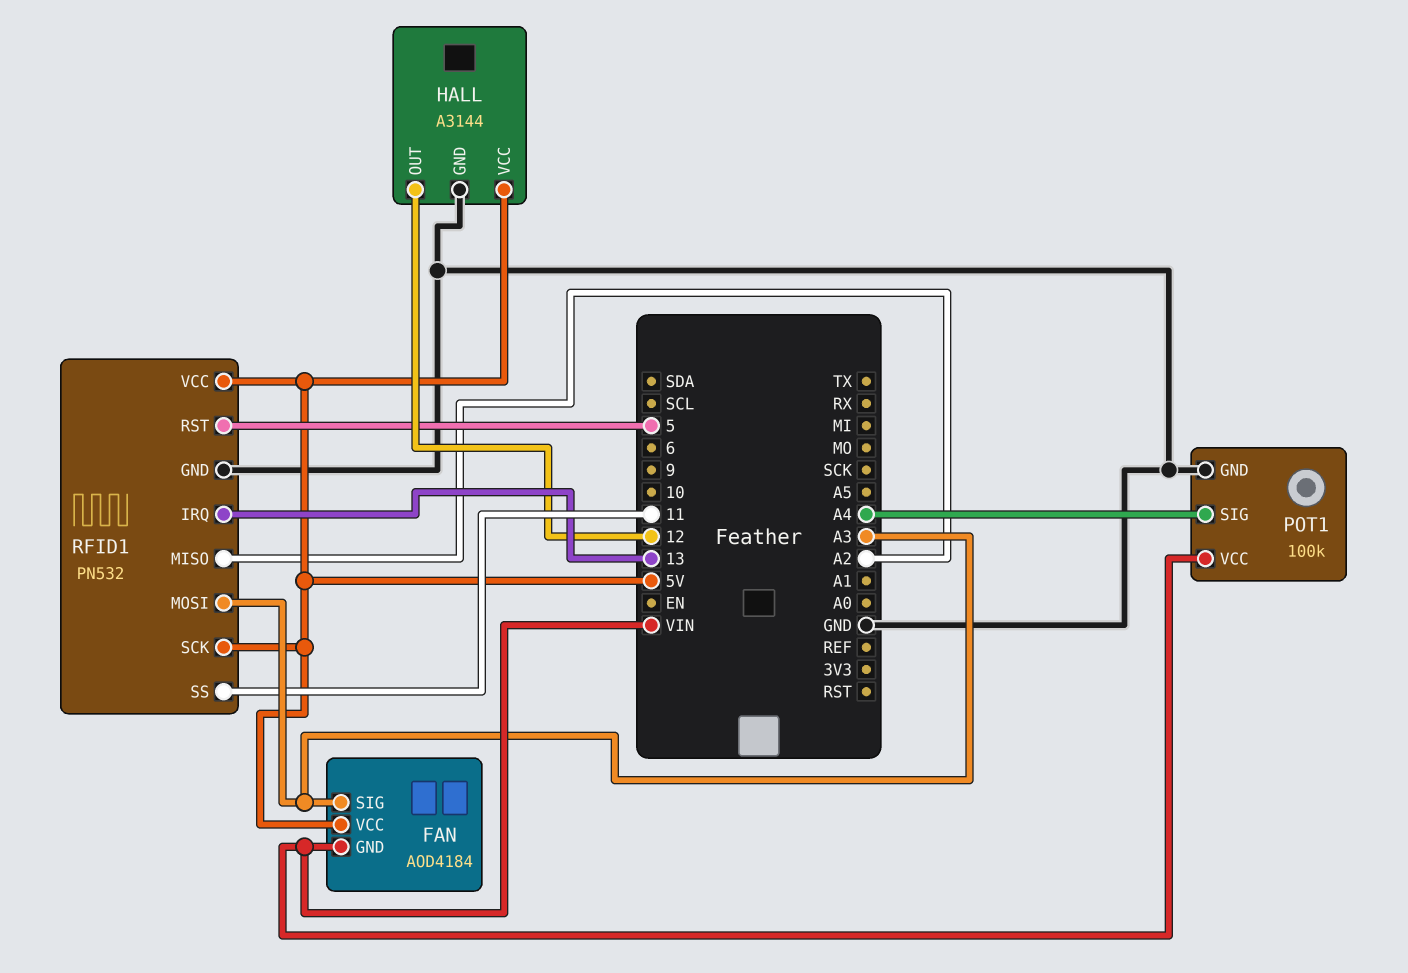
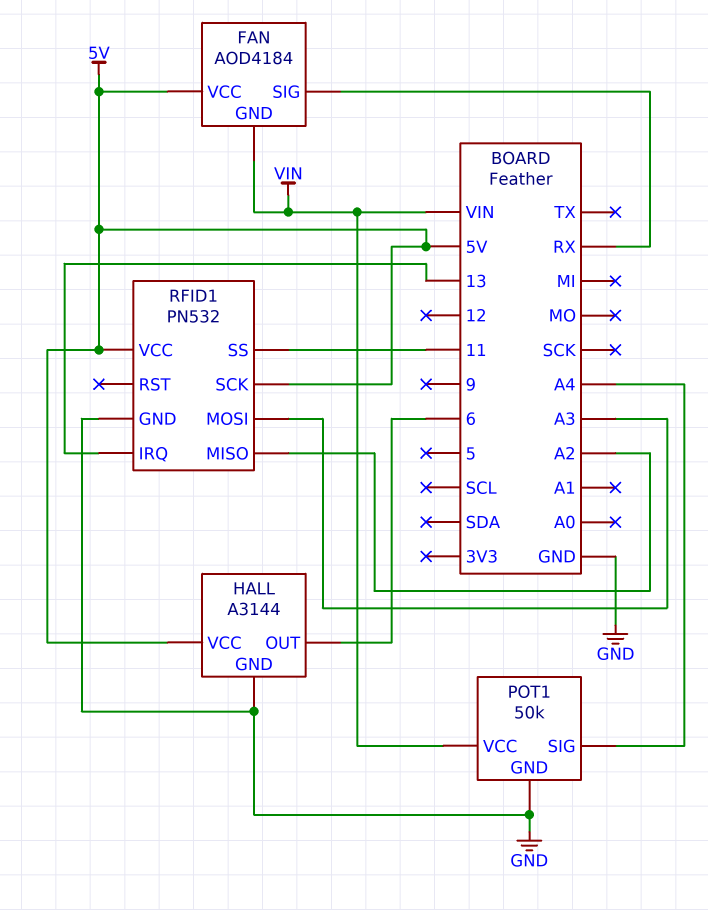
FAN pin SIG: A3 -> RX
HALL pin OUT: 12 -> 6
POT1: 100k -> 50k
RFID1 pin RST: 5 -> none

